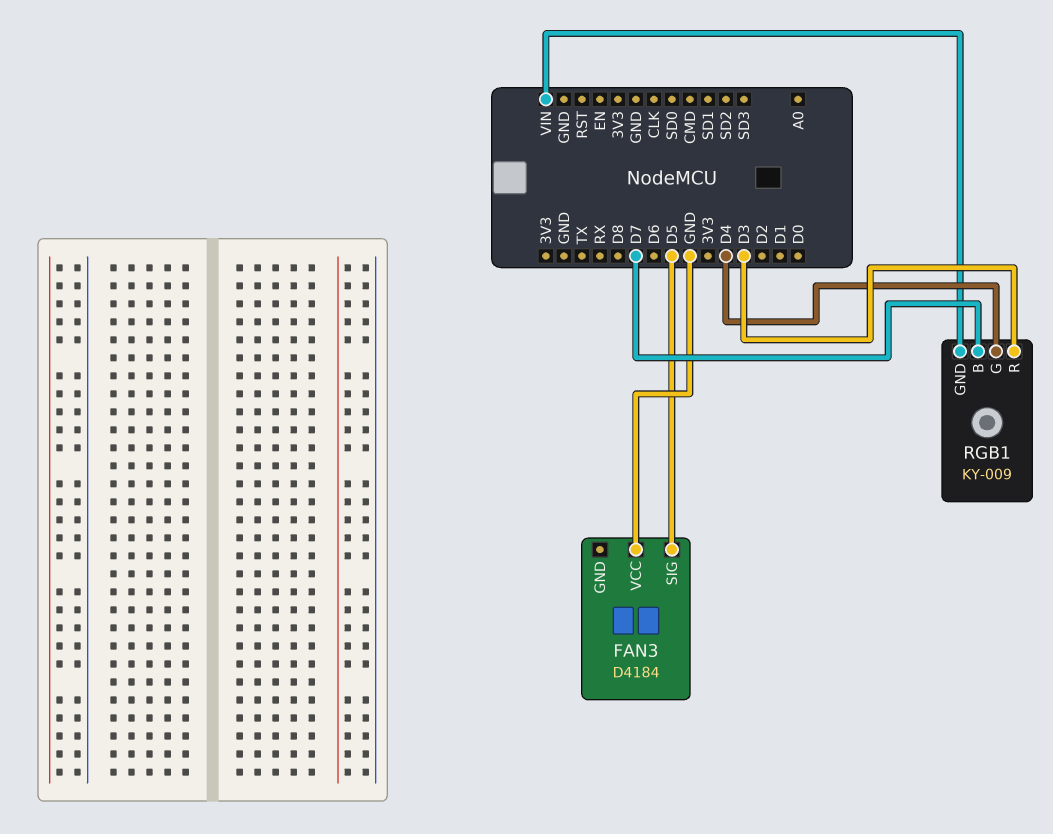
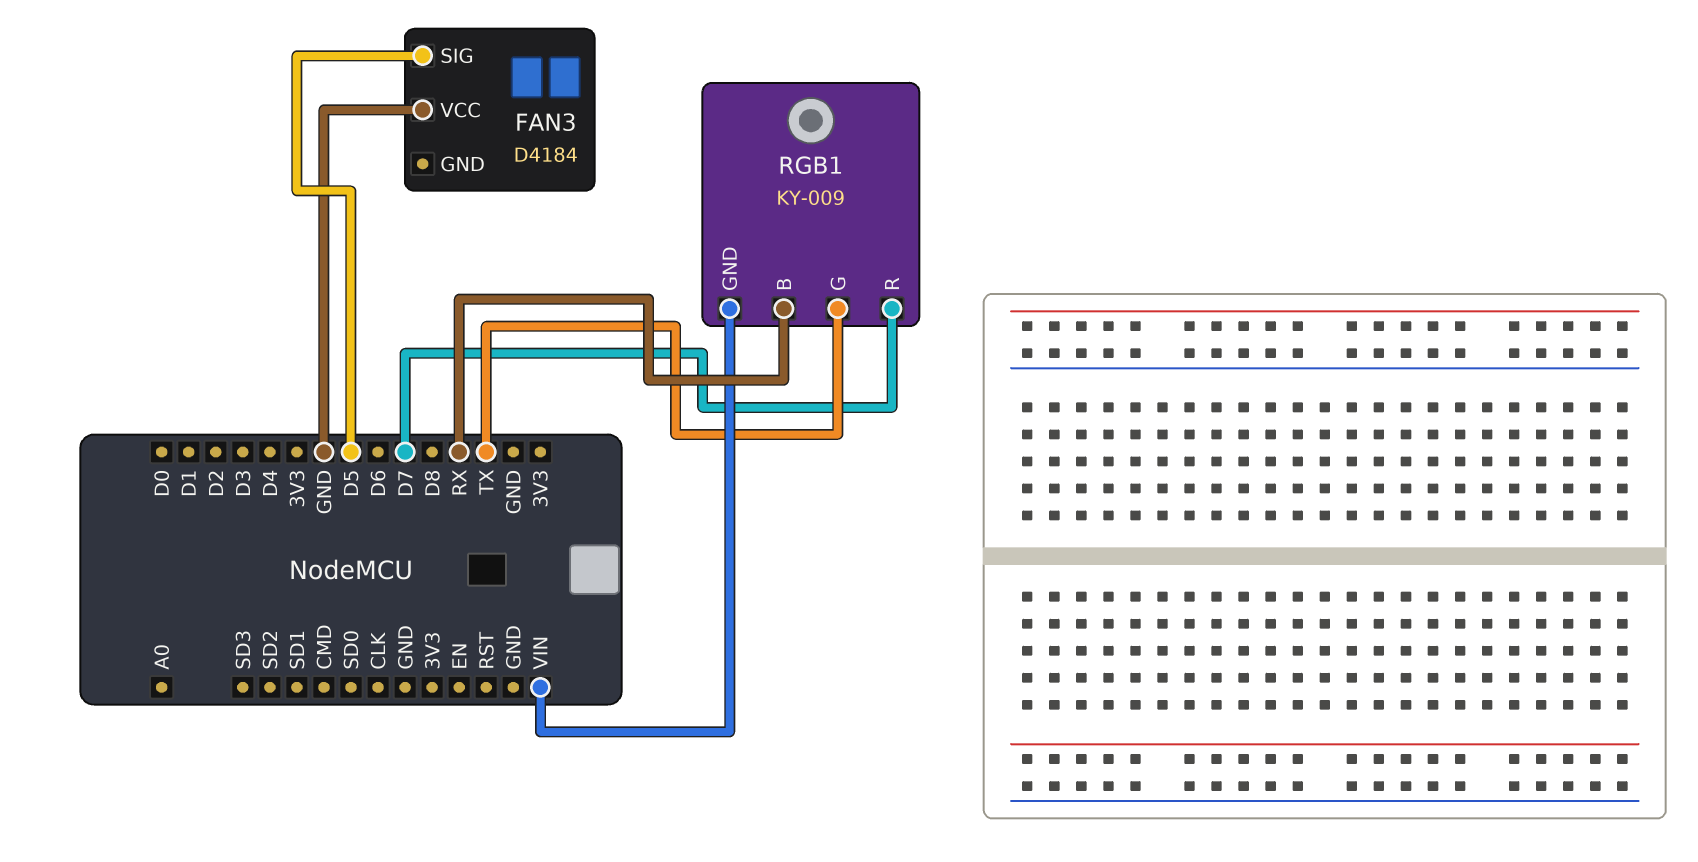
RGB1 pin B: D7 -> RX
RGB1 pin G: D4 -> TX
RGB1 pin R: D3 -> D7

